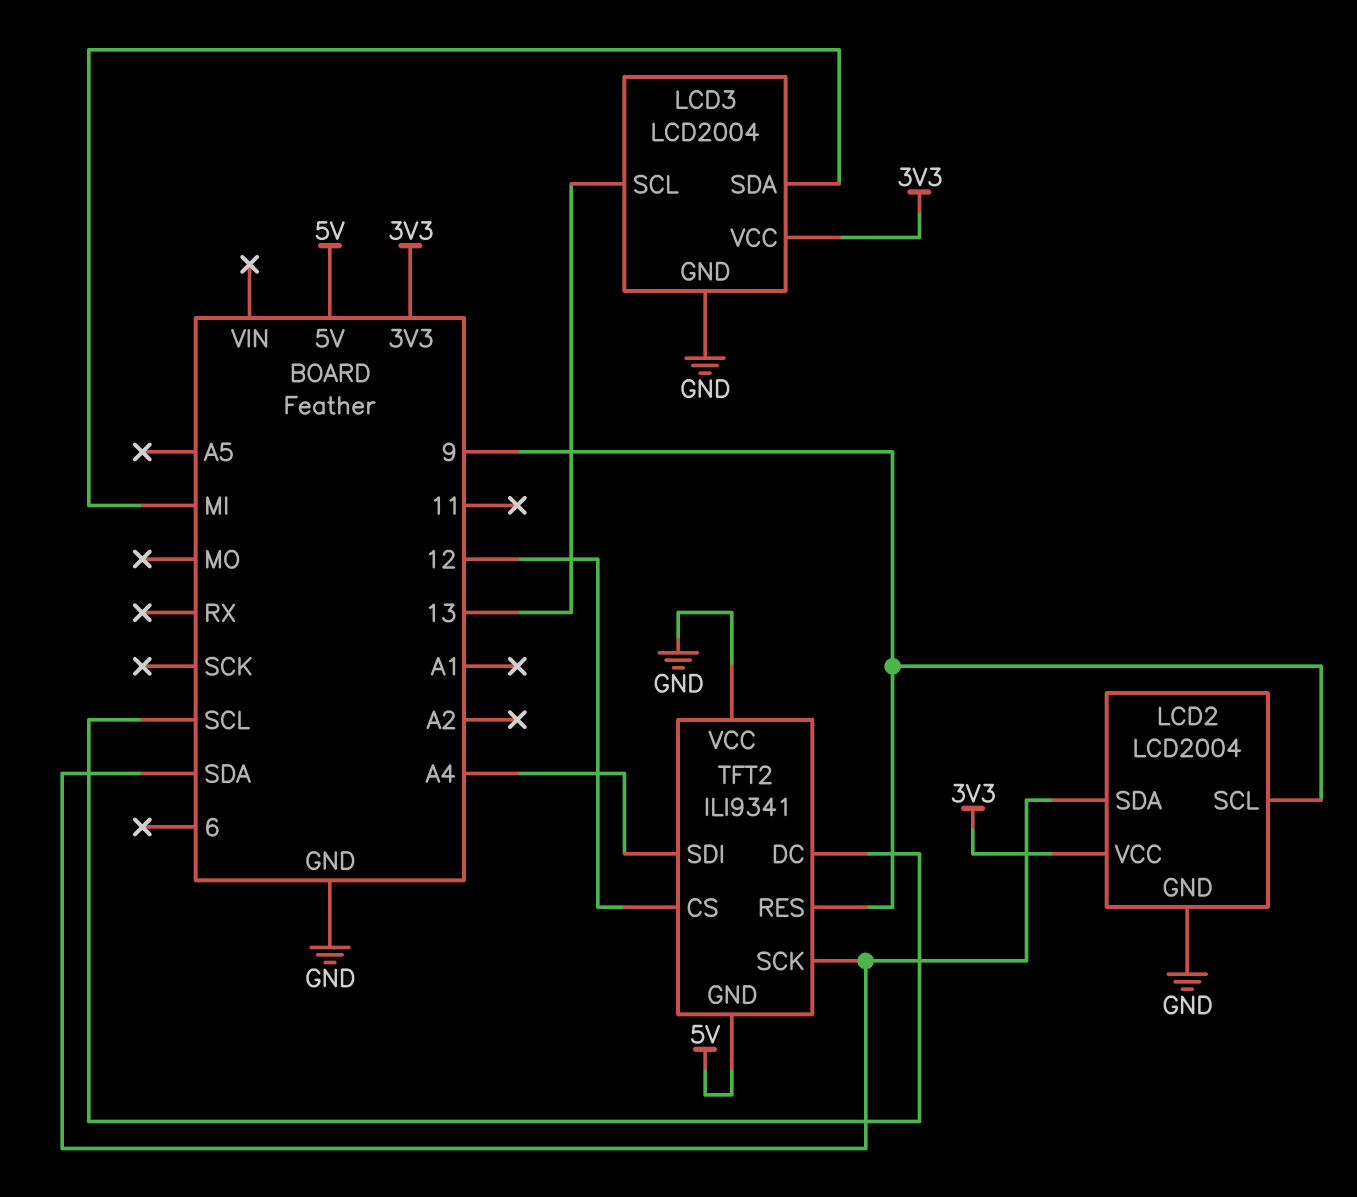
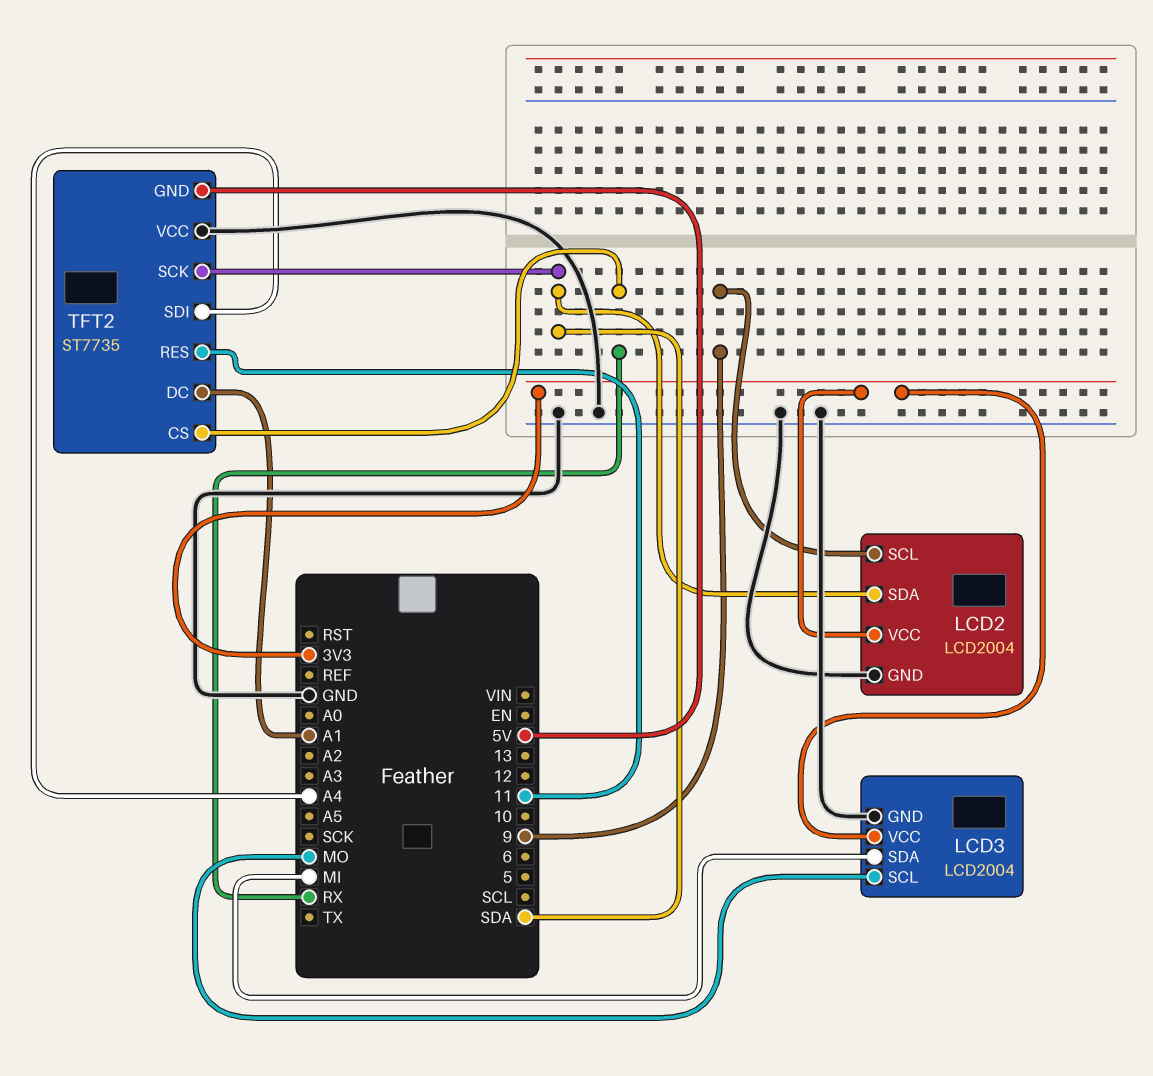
LCD3 pin SCL: 13 -> MO
TFT2: ILI9341 -> ST7735
TFT2 pin CS: 12 -> RX
TFT2 pin DC: SCL -> A1
TFT2 pin RES: 9 -> 11

